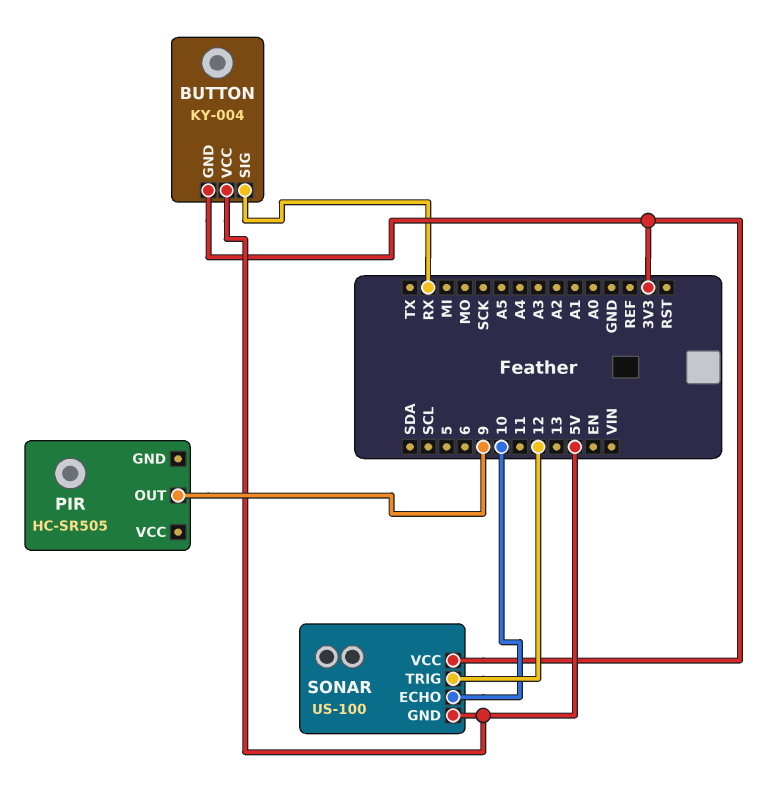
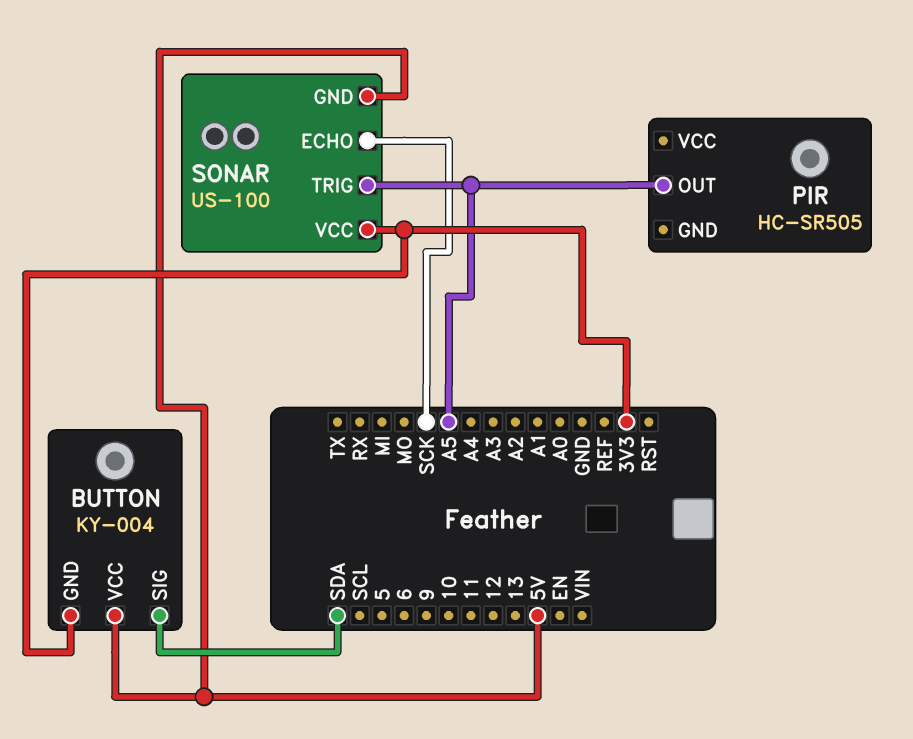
BUTTON pin SIG: RX -> SDA
PIR pin OUT: 9 -> A5
SONAR pin ECHO: 10 -> SCK
SONAR pin TRIG: 12 -> A5

